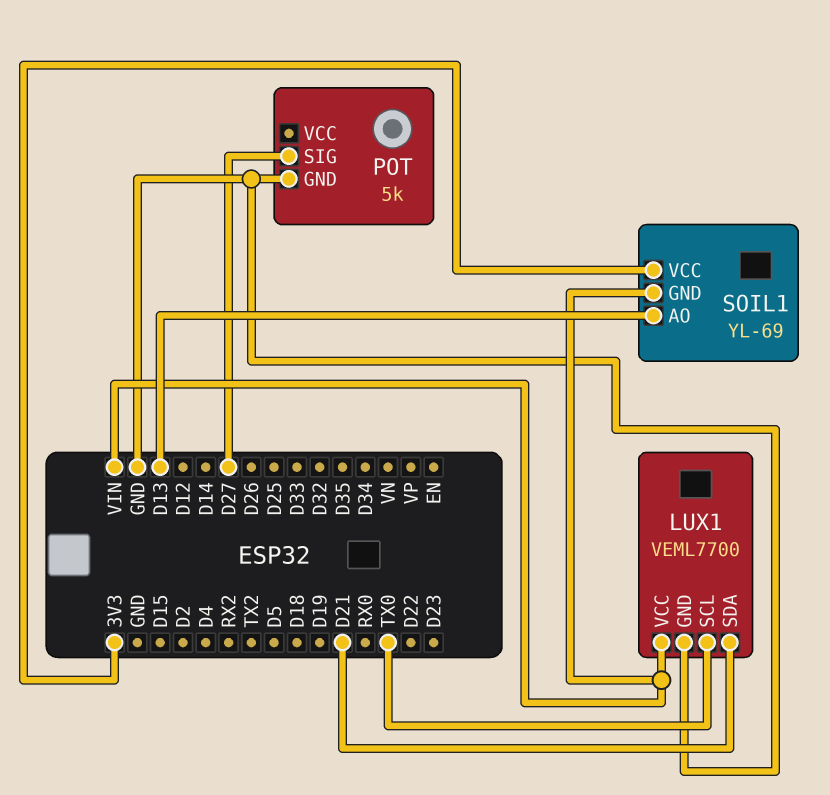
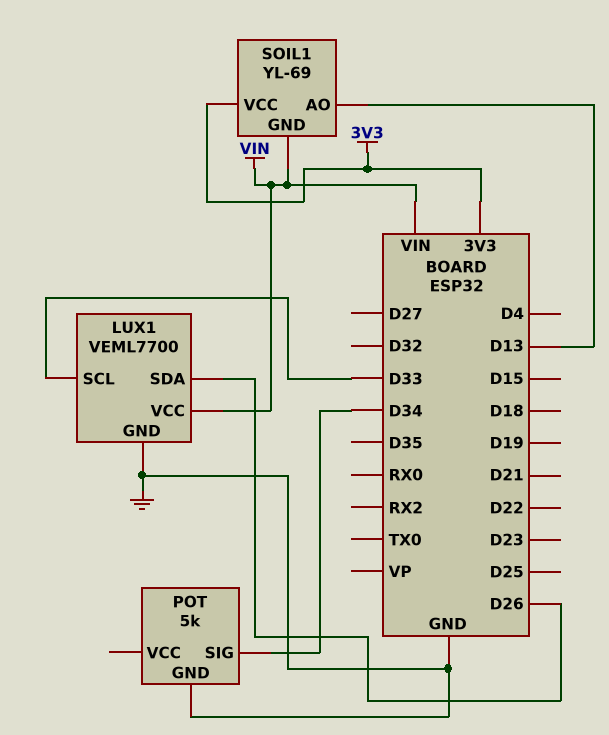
LUX1 pin SCL: TX0 -> D33
LUX1 pin SDA: D21 -> D26
POT pin SIG: D27 -> D34

